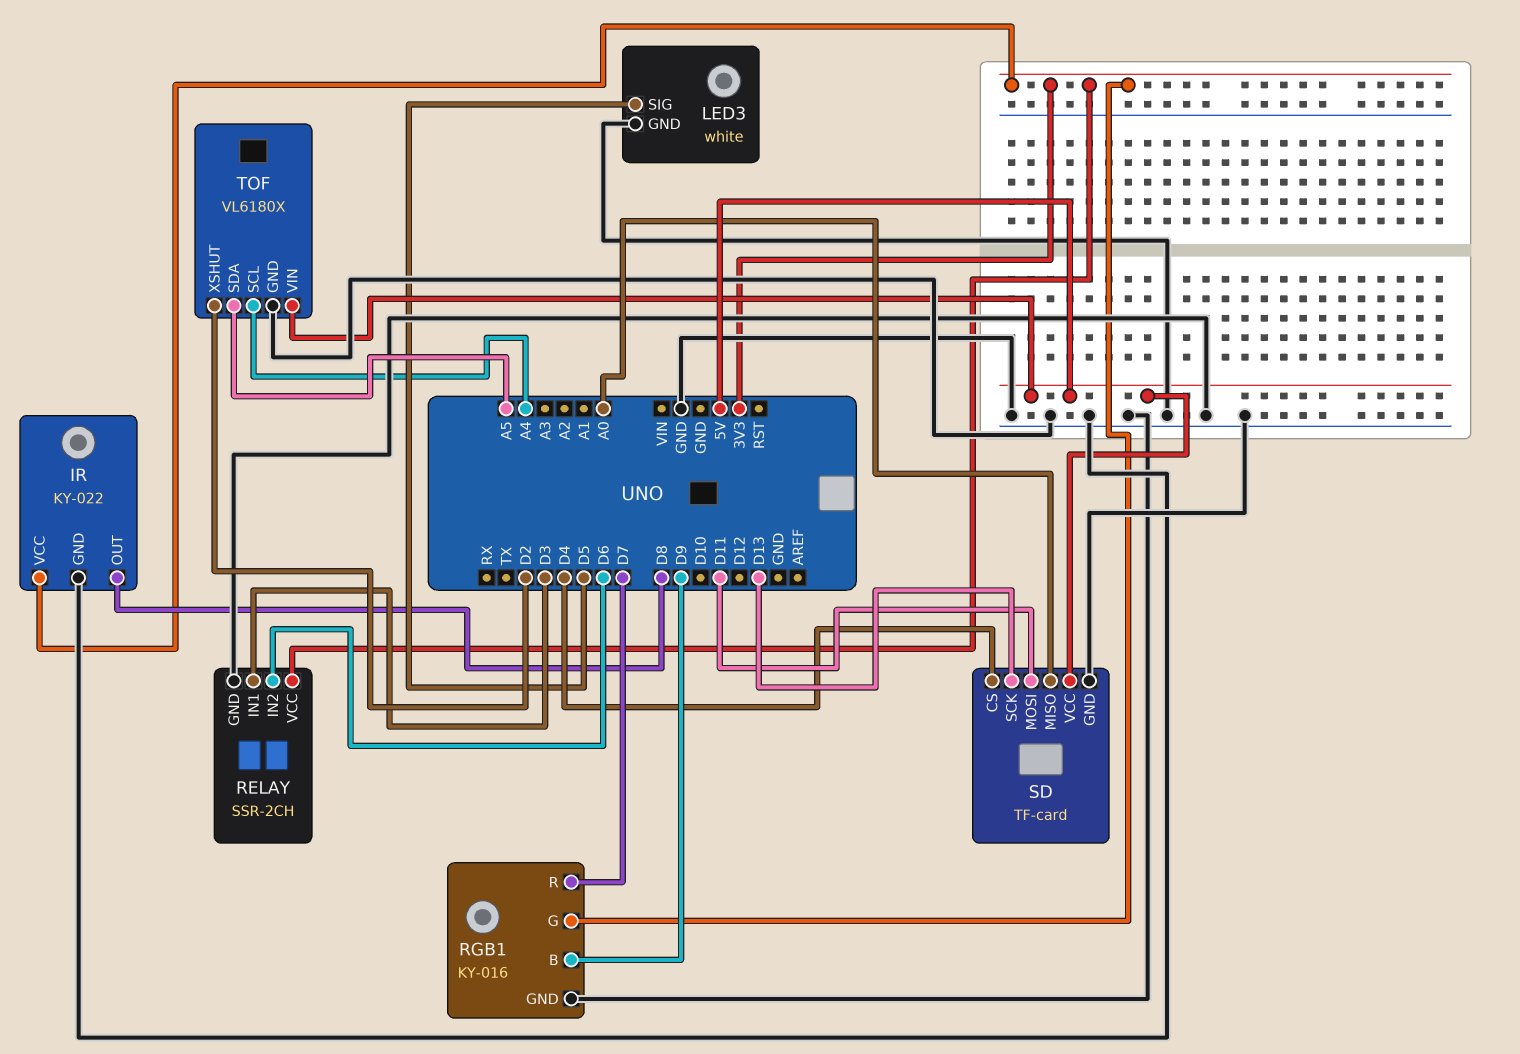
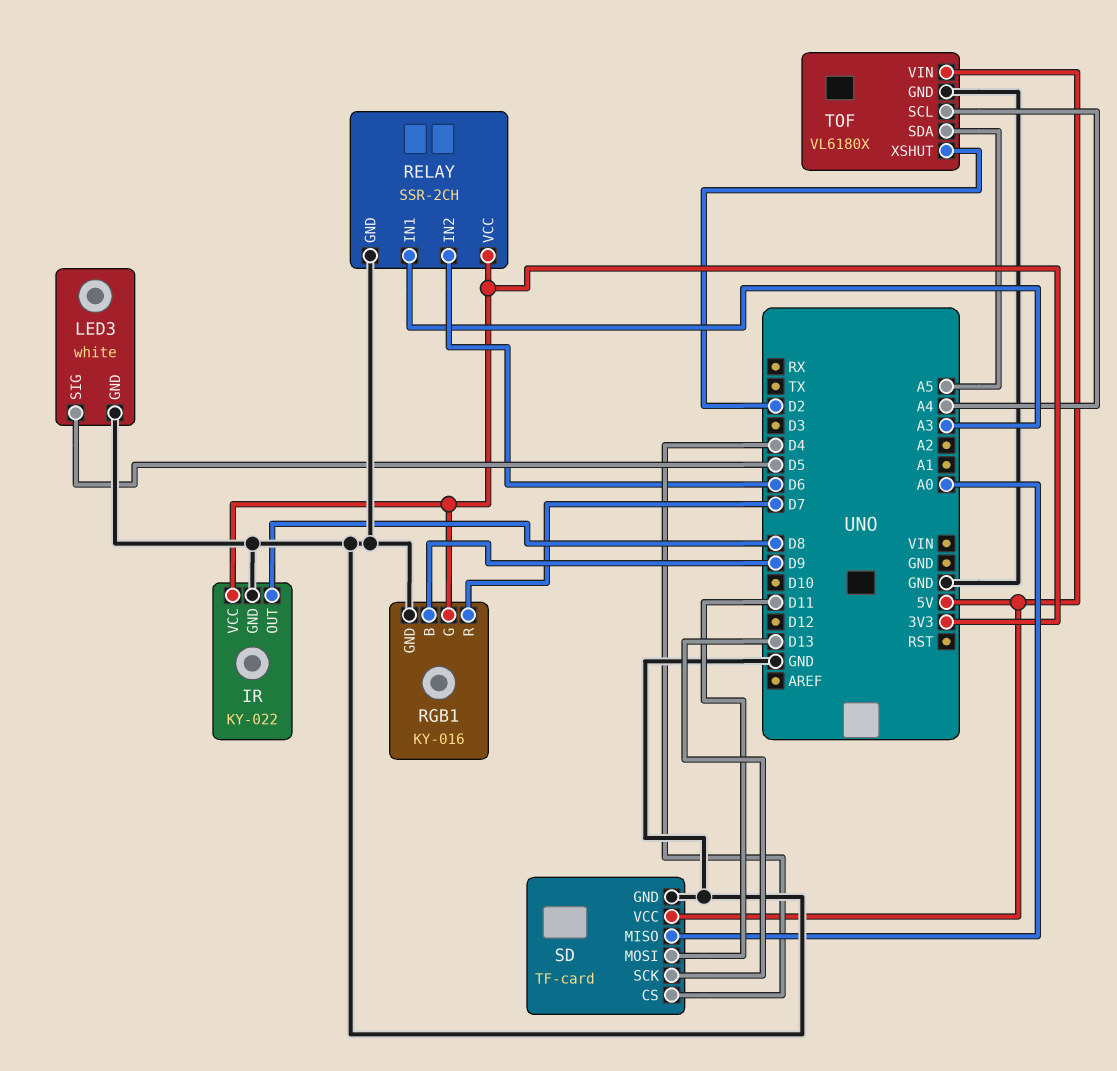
RELAY pin IN1: D3 -> A3

